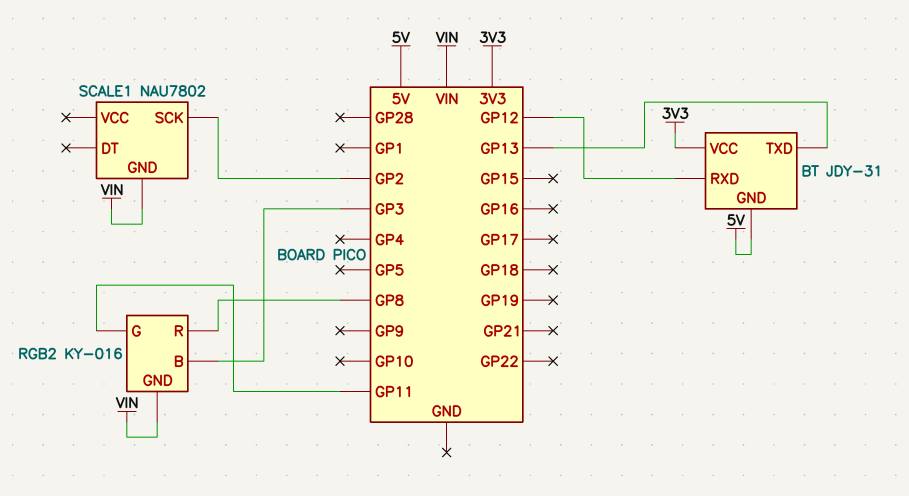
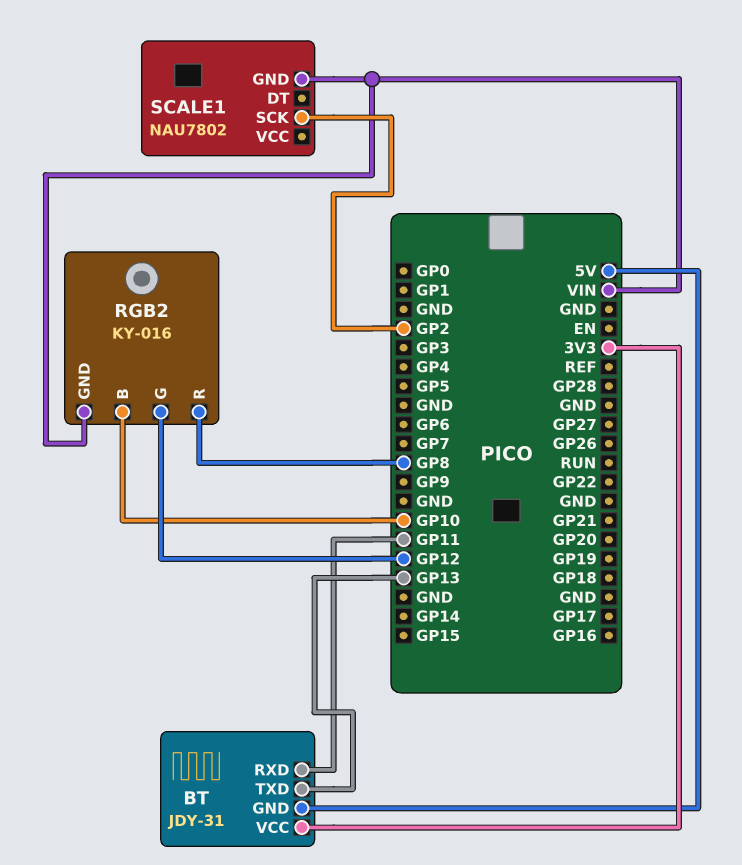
BT pin RXD: GP12 -> GP11
RGB2 pin B: GP3 -> GP10
RGB2 pin G: GP11 -> GP12

